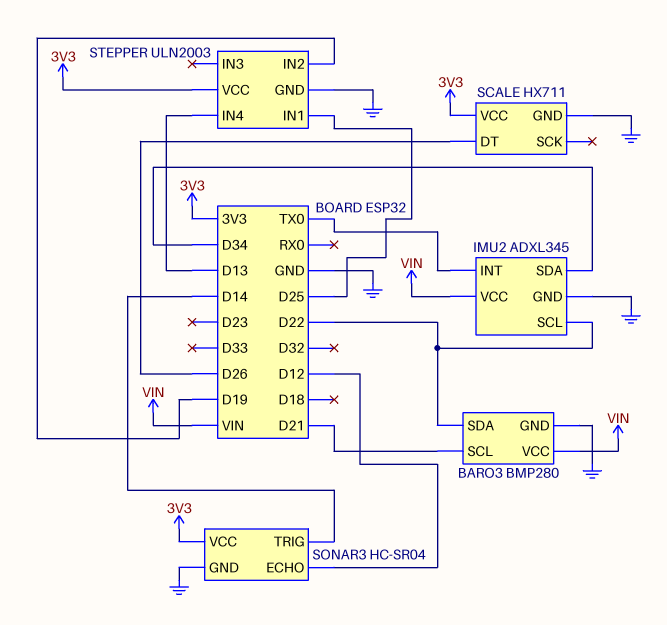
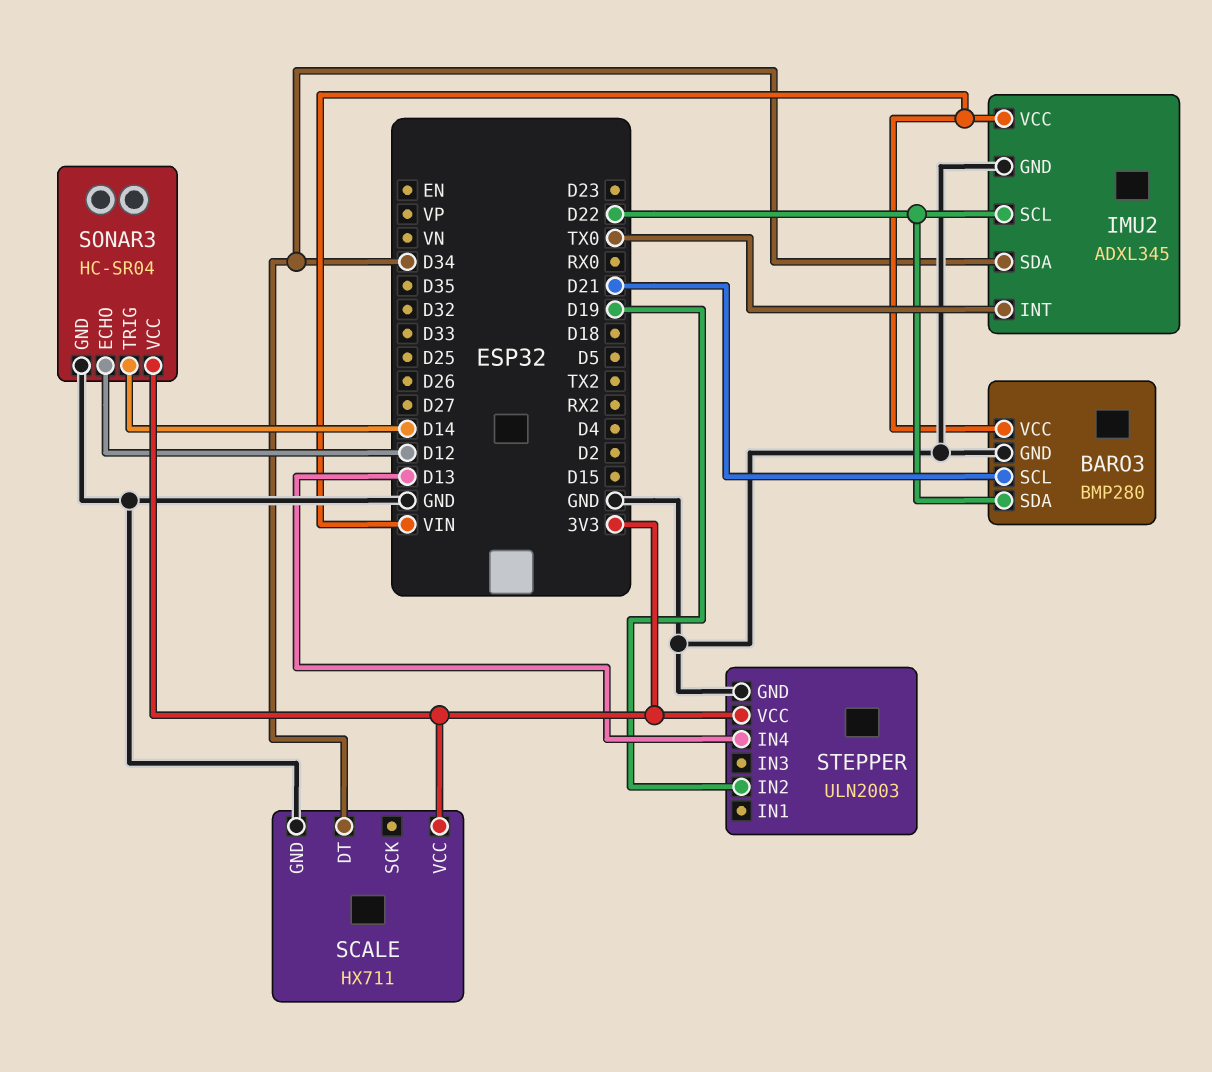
SCALE pin DT: D26 -> D34
STEPPER pin IN1: D25 -> none

